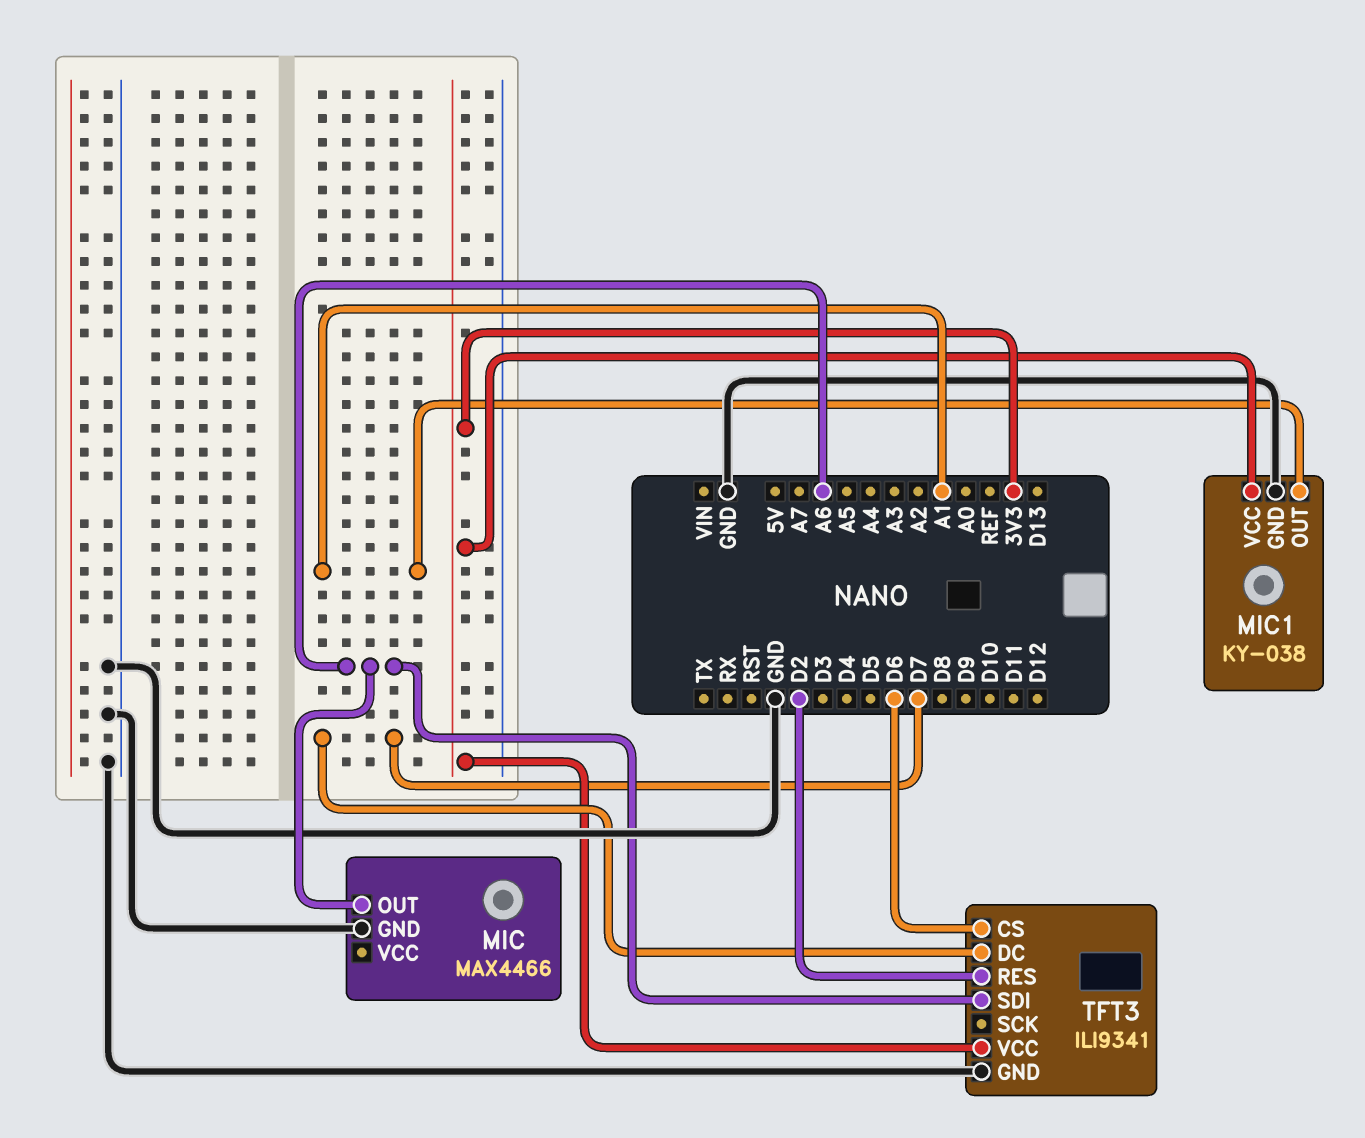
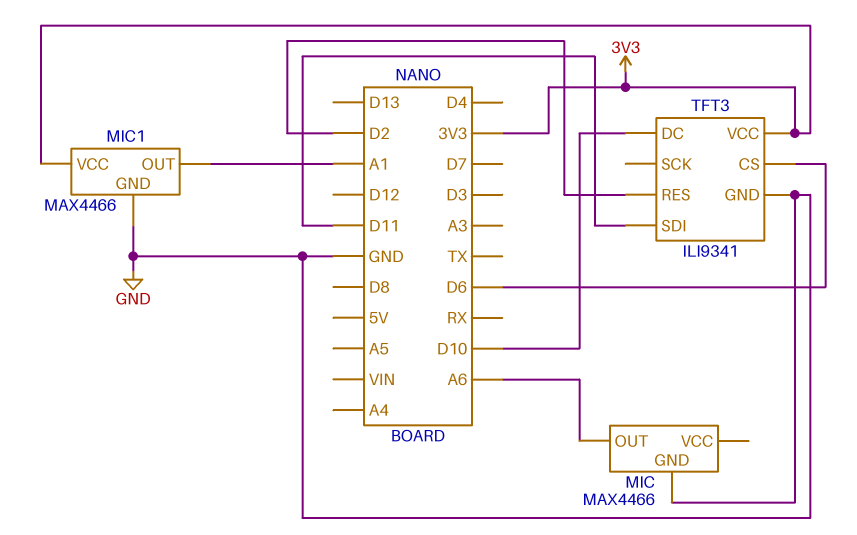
MIC1: KY-038 -> MAX4466
TFT3 pin DC: D7 -> D10
TFT3 pin SDI: A6 -> D11

